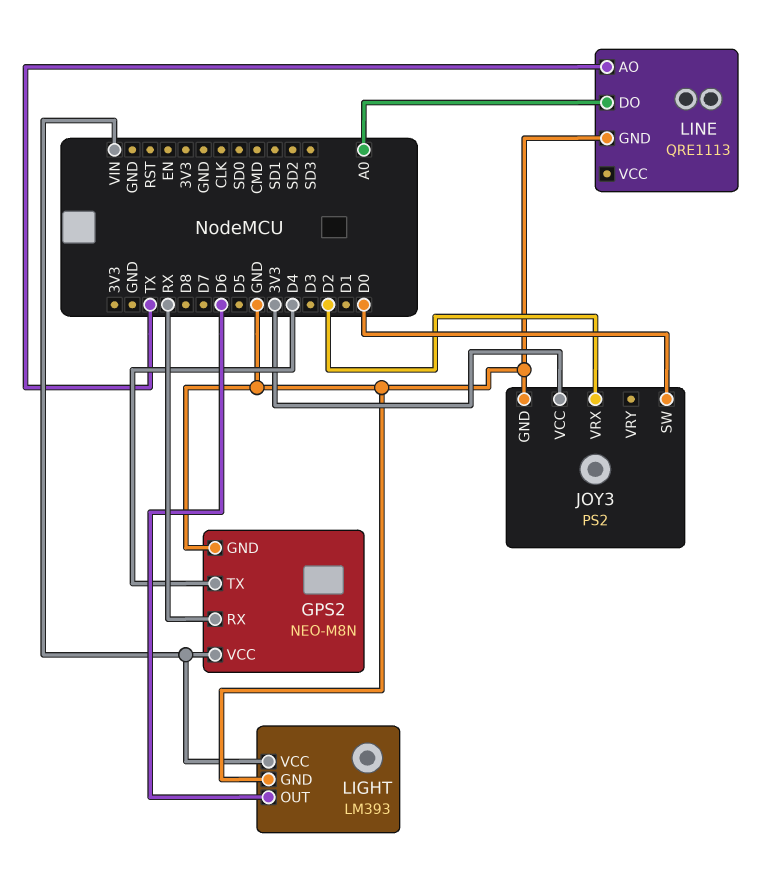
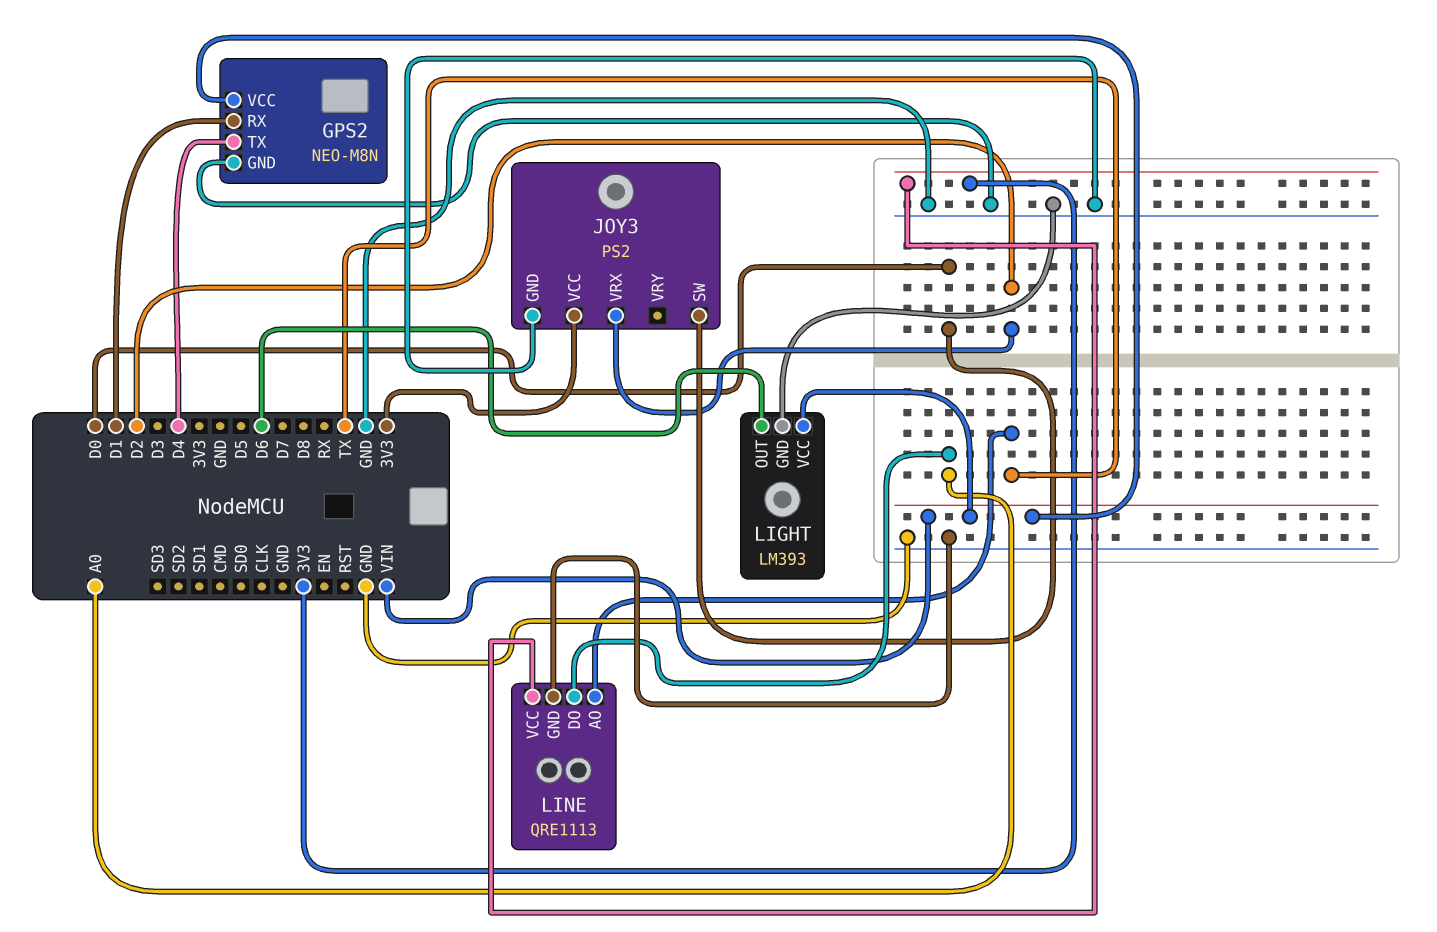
GPS2 pin RX: RX -> D1
LINE pin VCC: none -> 3V3

